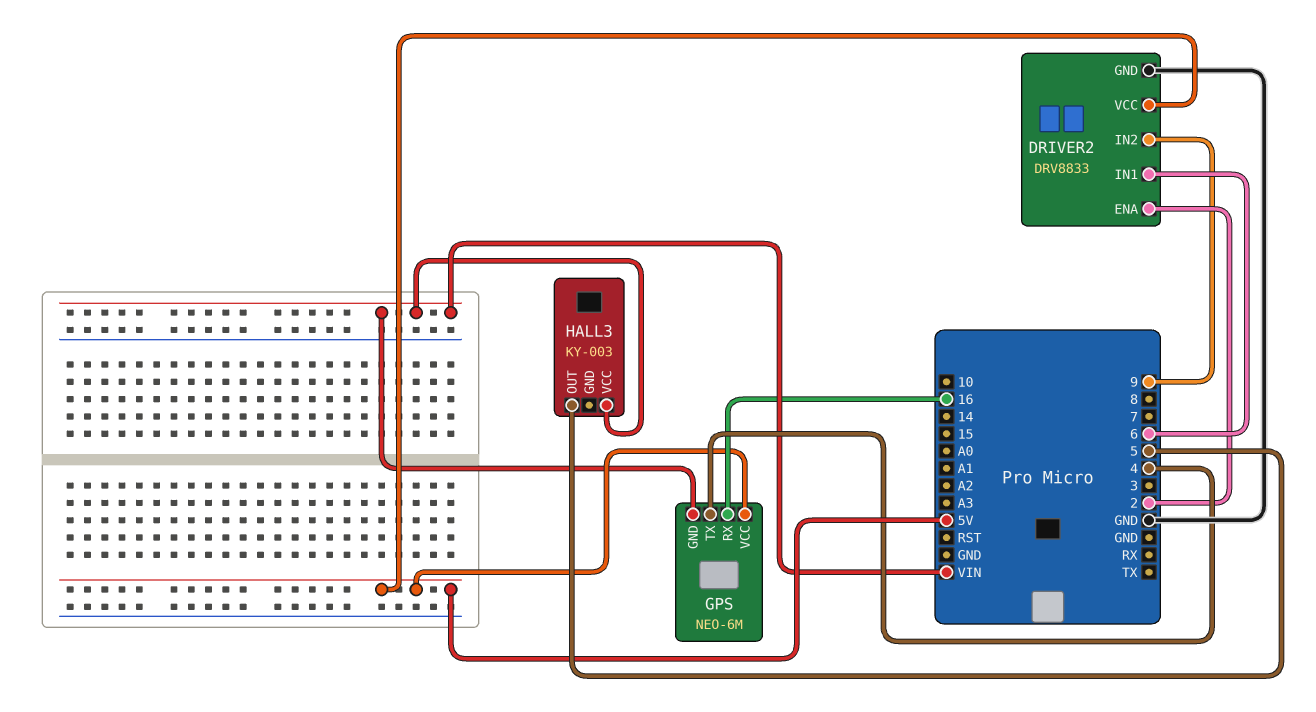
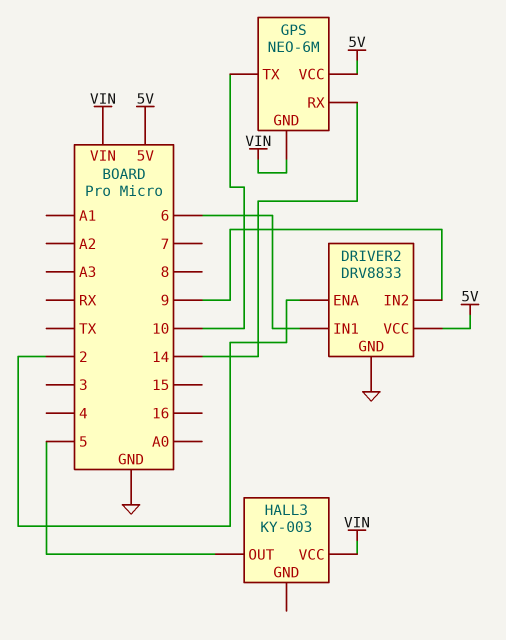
GPS pin RX: 16 -> 14
GPS pin TX: 4 -> 10

